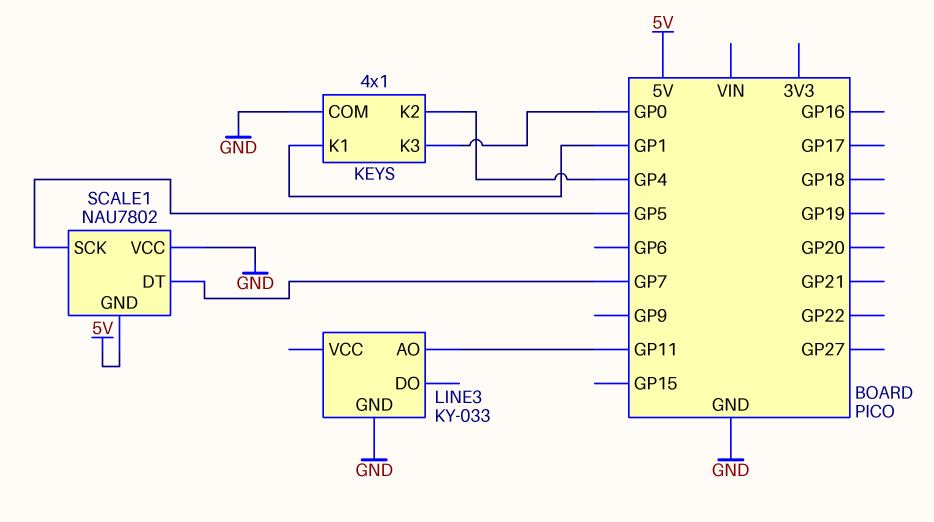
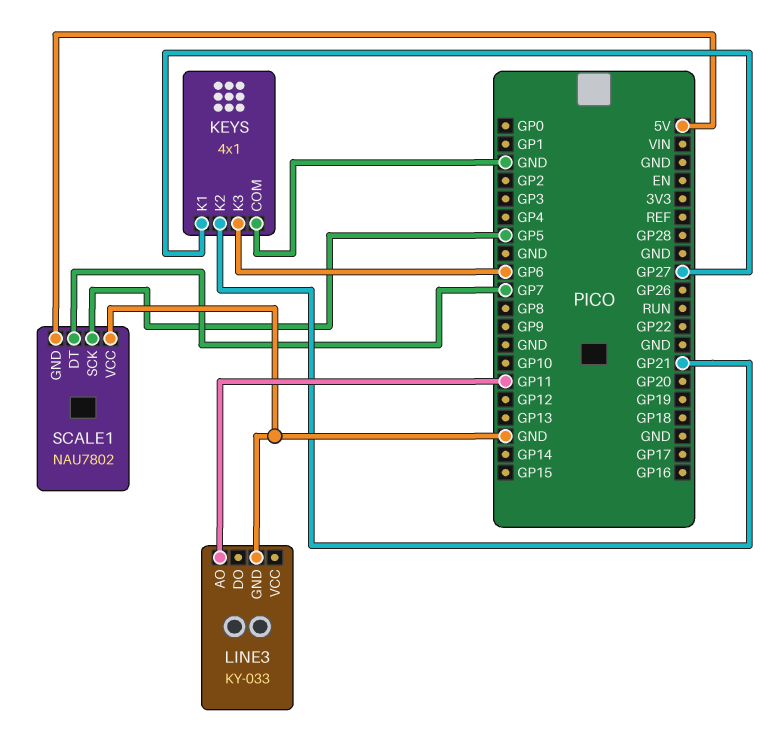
KEYS pin K1: GP1 -> GP27
KEYS pin K2: GP4 -> GP21
KEYS pin K3: GP0 -> GP6

